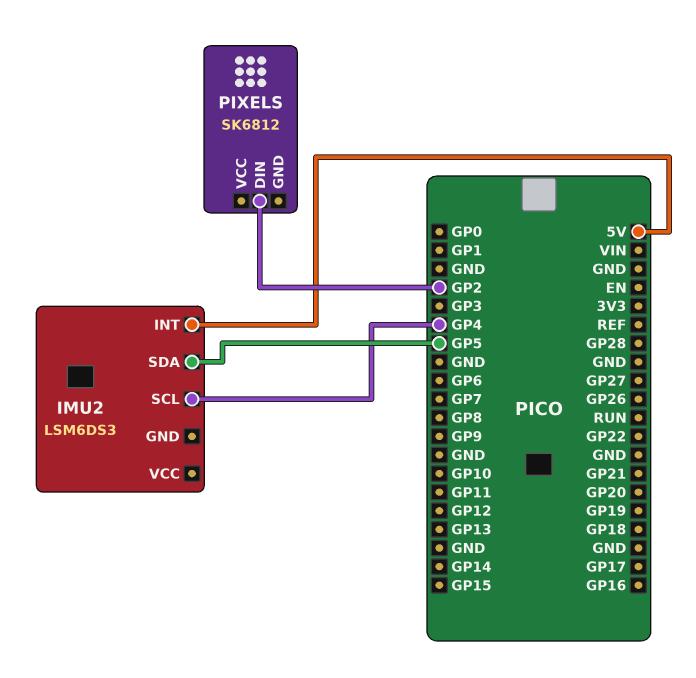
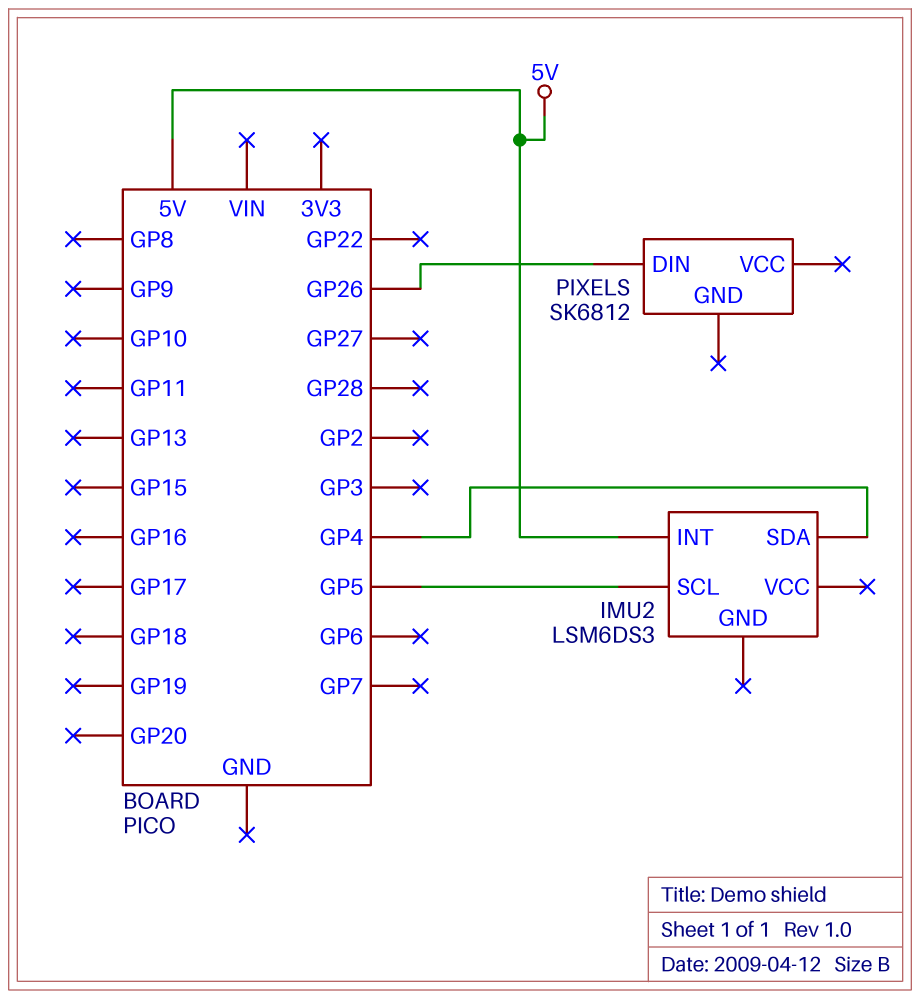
IMU2 pin SCL: GP4 -> GP5
IMU2 pin SDA: GP5 -> GP4
PIXELS pin DIN: GP2 -> GP26

